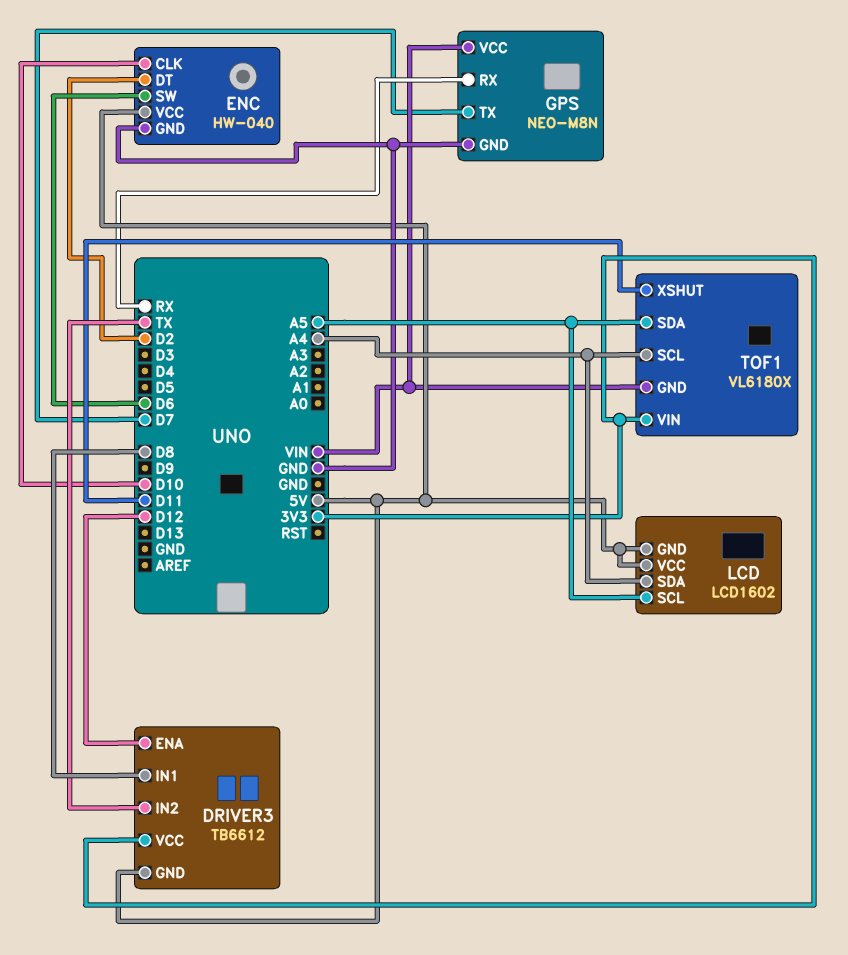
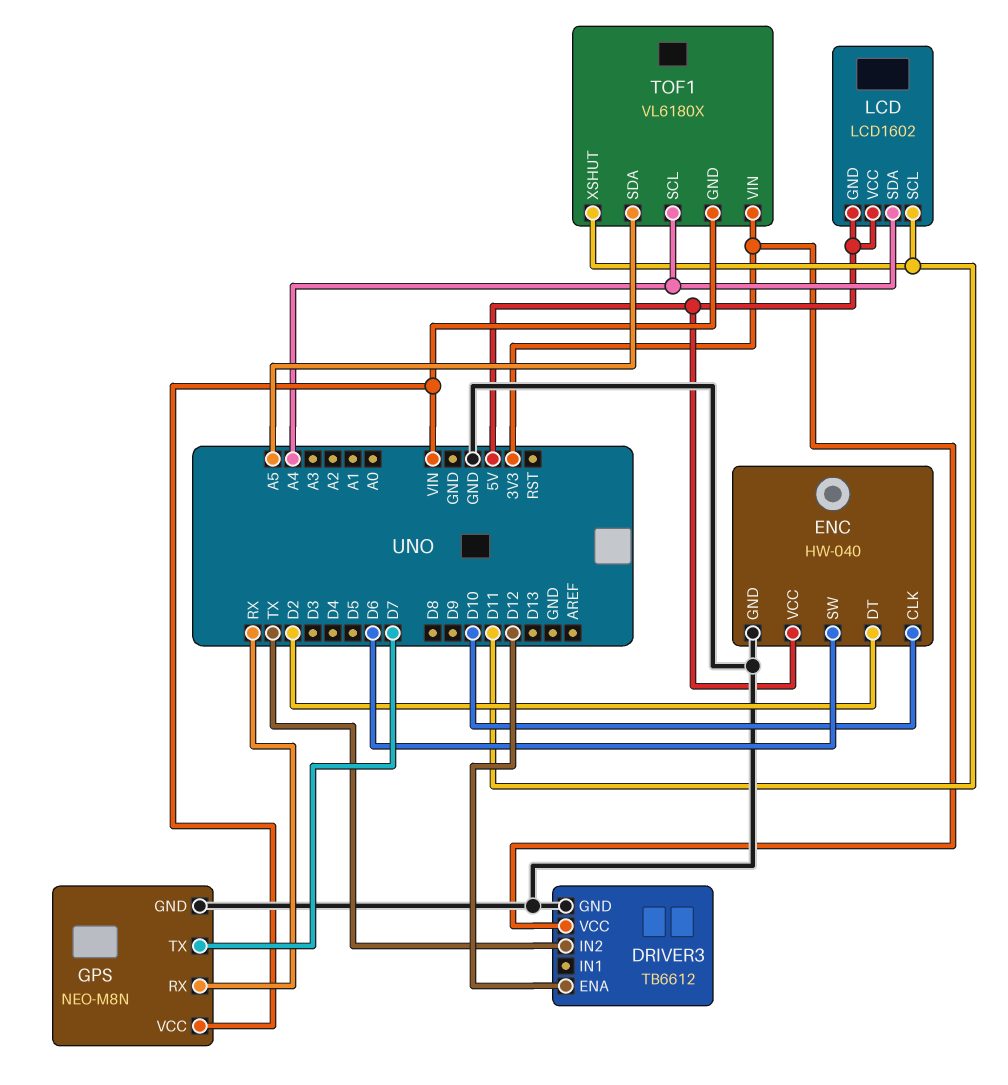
DRIVER3 pin GND: 5V -> GND
DRIVER3 pin IN1: D8 -> none
LCD pin SCL: A5 -> D11

